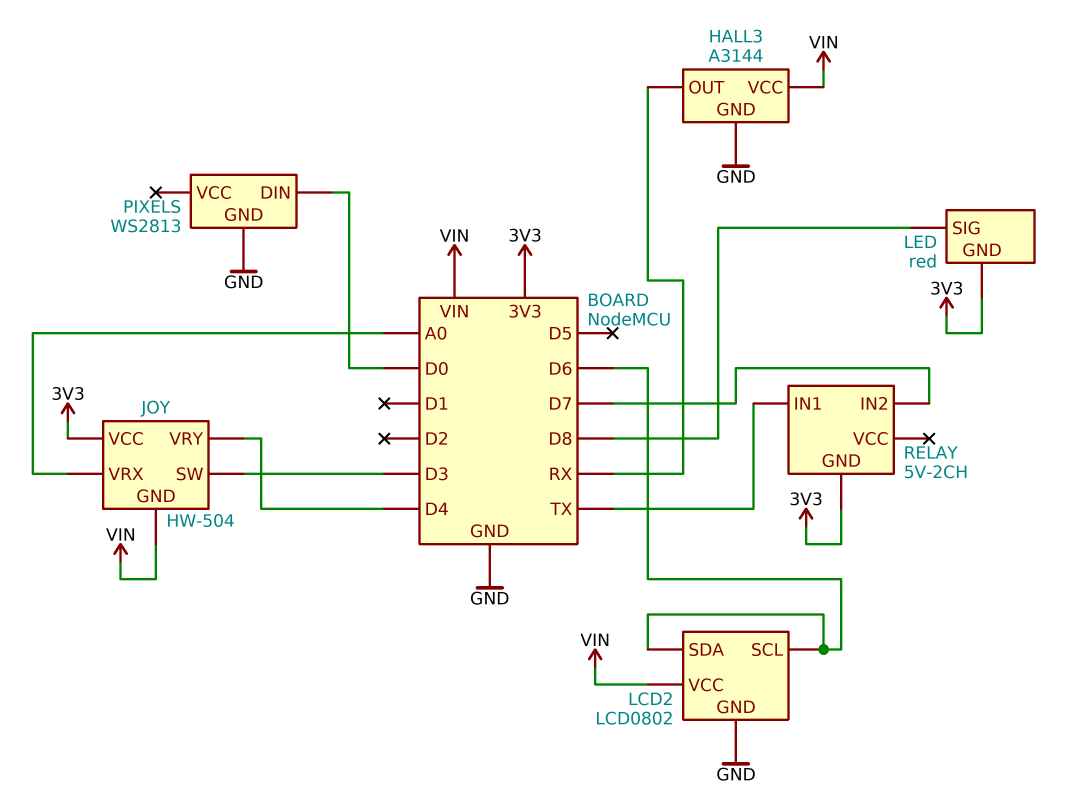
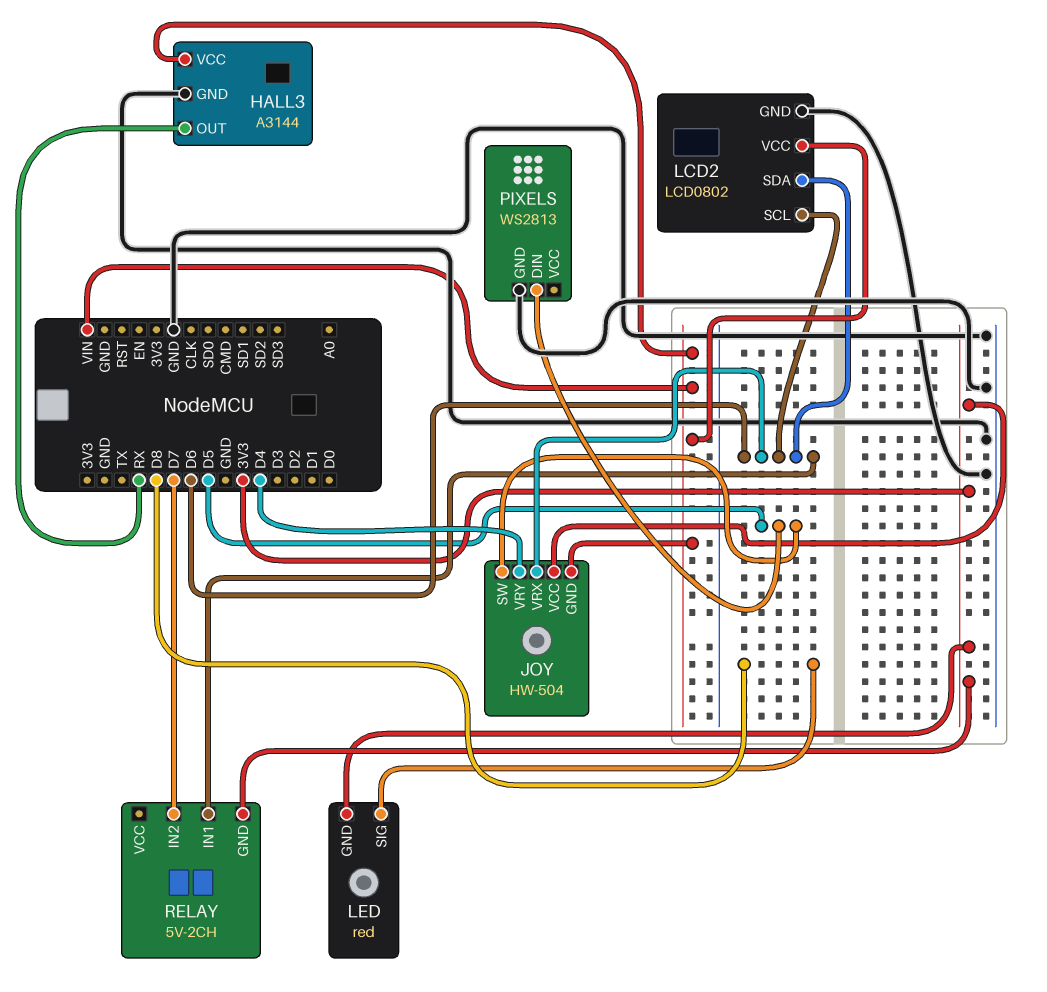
JOY pin SW: D3 -> D5
JOY pin VRX: A0 -> D6
PIXELS pin DIN: D0 -> D5
RELAY pin IN1: TX -> D6

